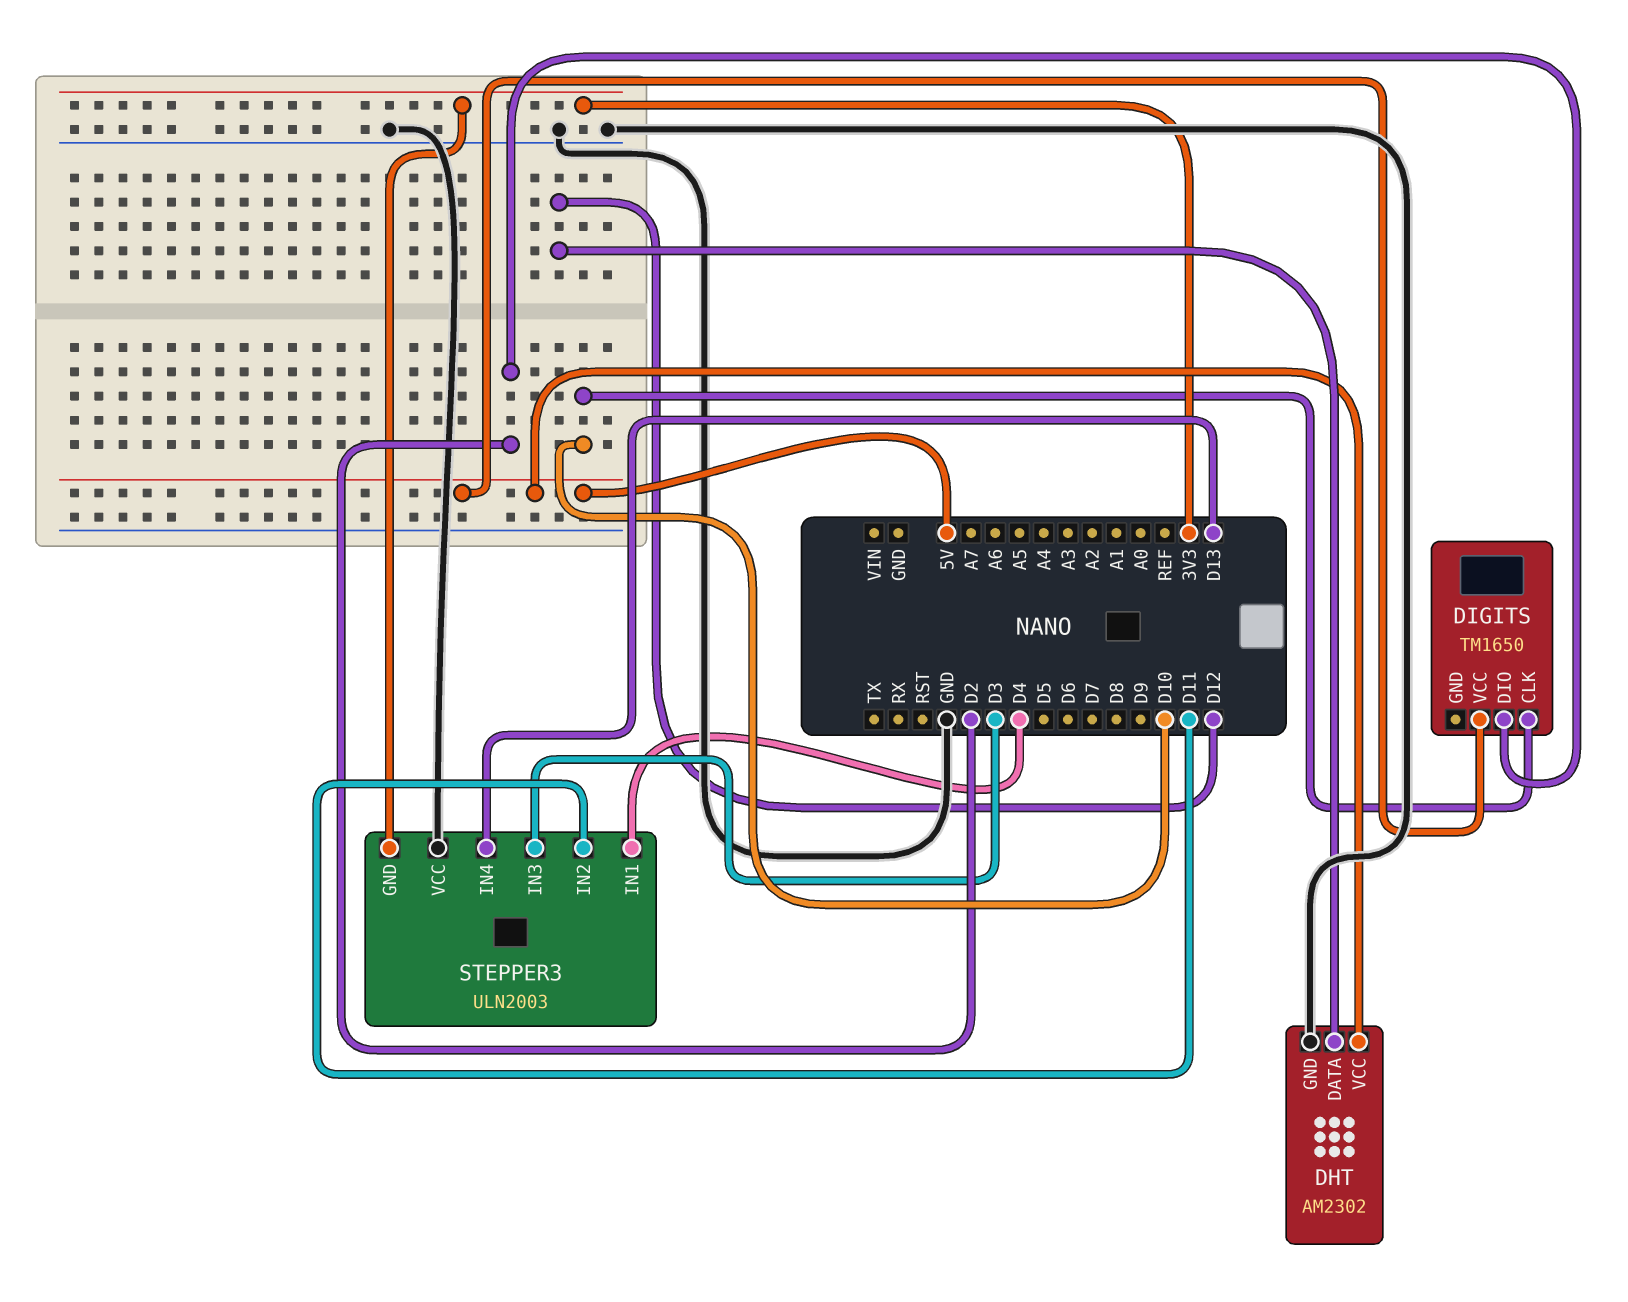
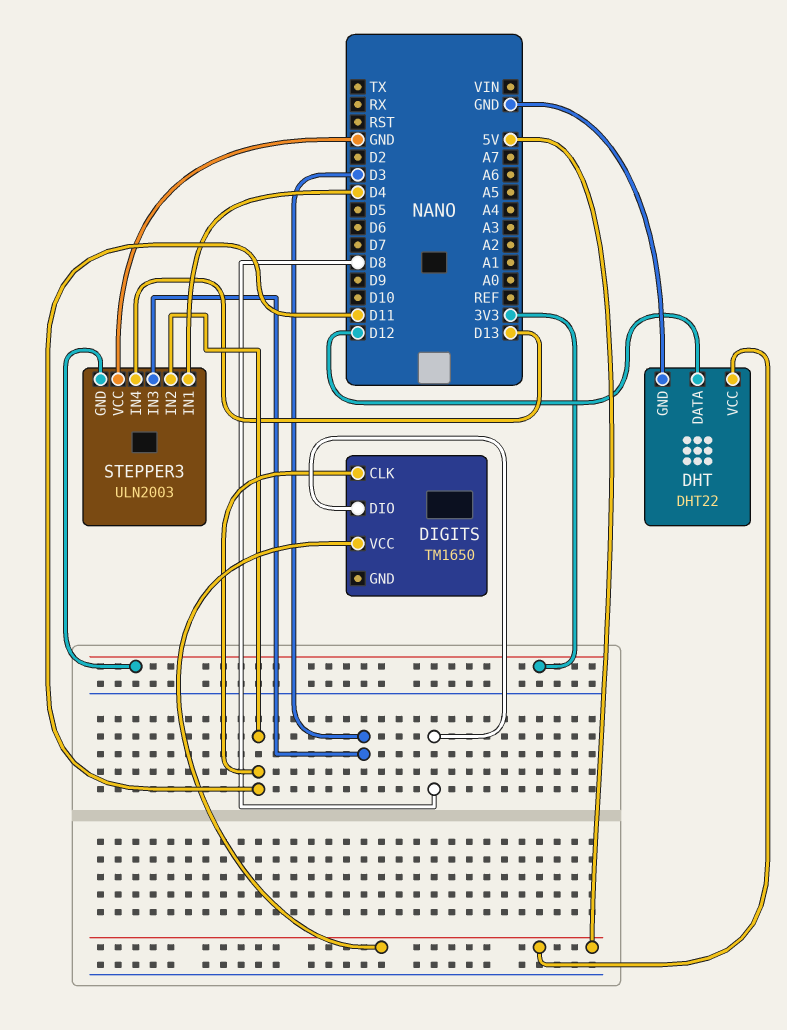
DHT: AM2302 -> DHT22
DIGITS pin CLK: D10 -> D11
DIGITS pin DIO: D2 -> D8

